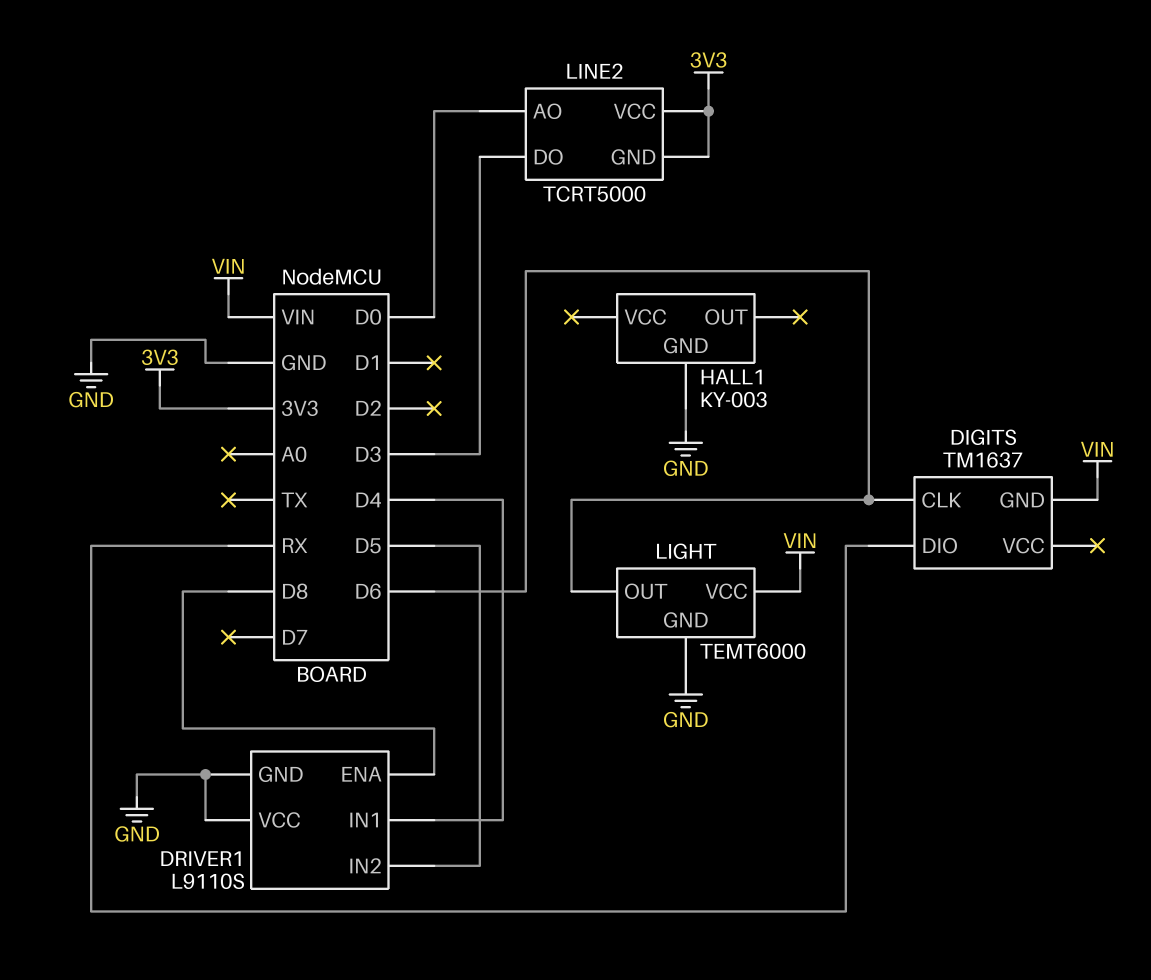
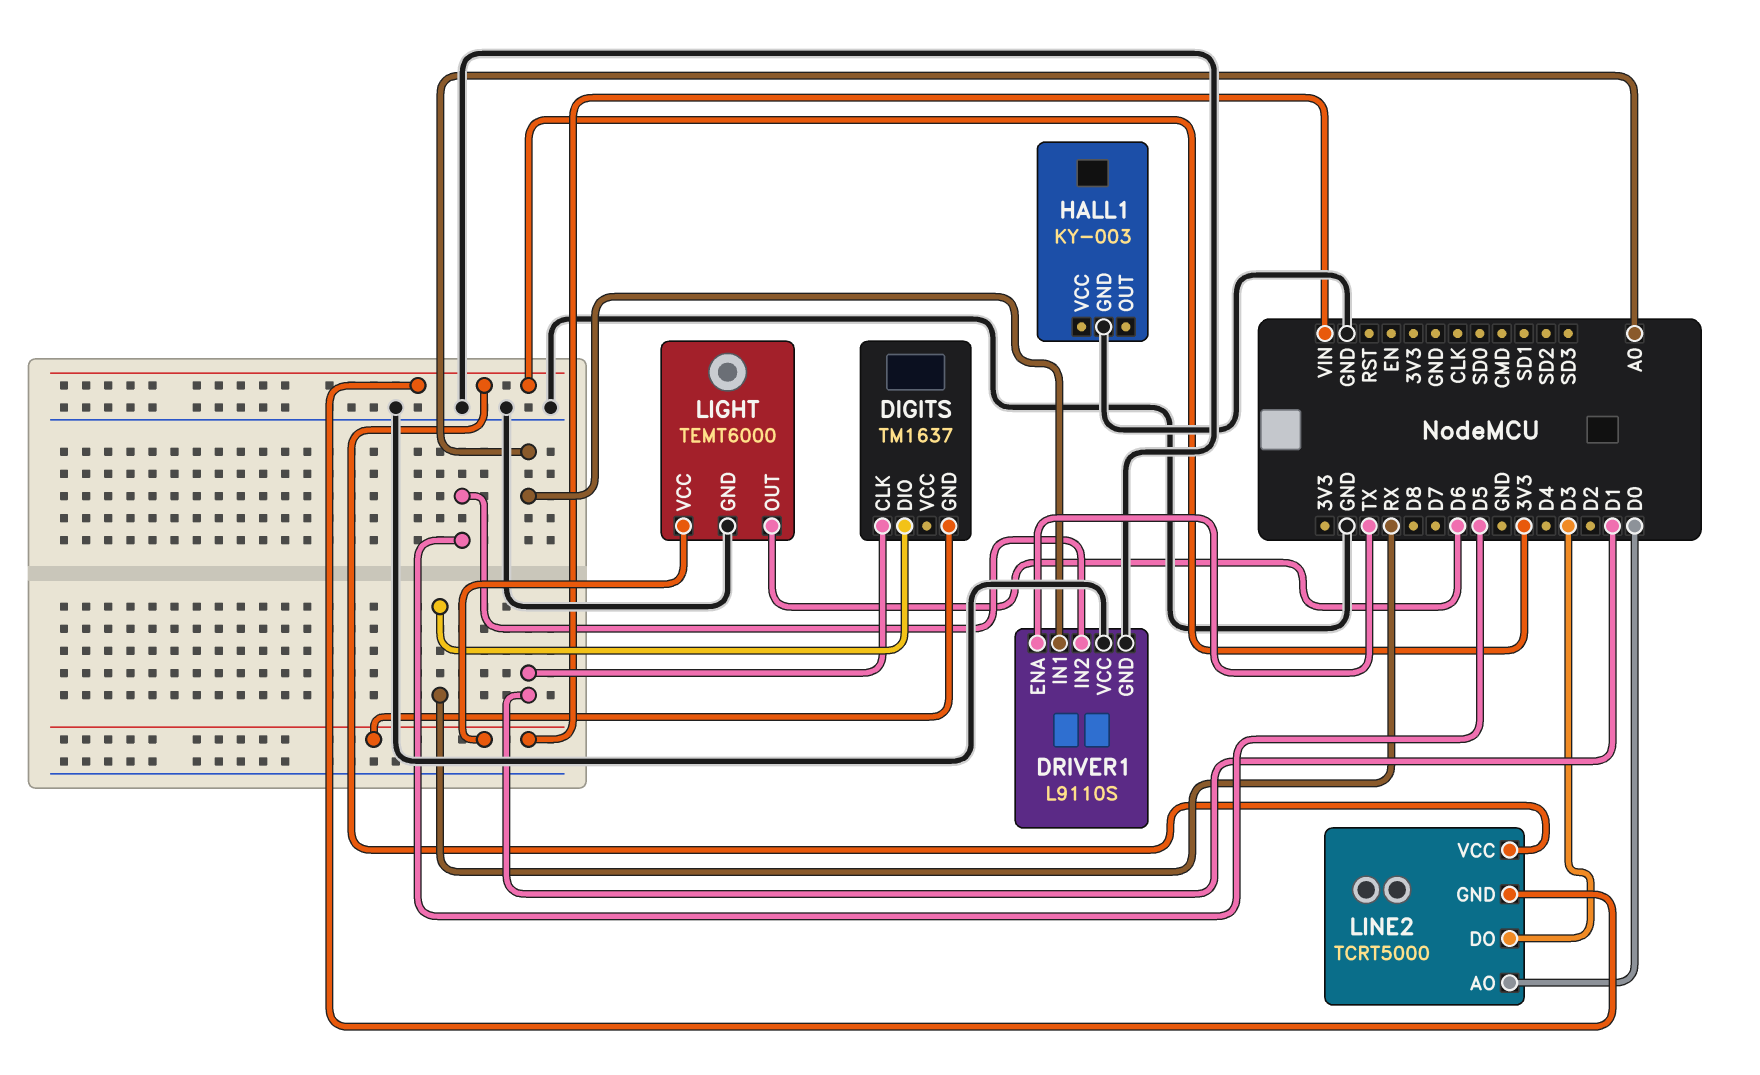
DIGITS pin CLK: D6 -> D1
DRIVER1 pin ENA: D8 -> TX
DRIVER1 pin IN1: D4 -> A0

